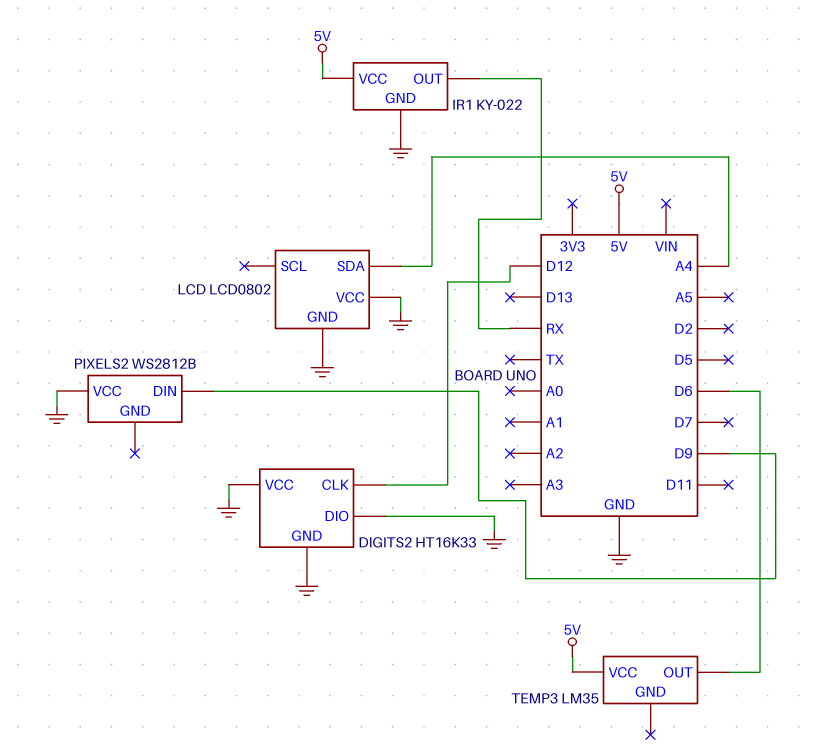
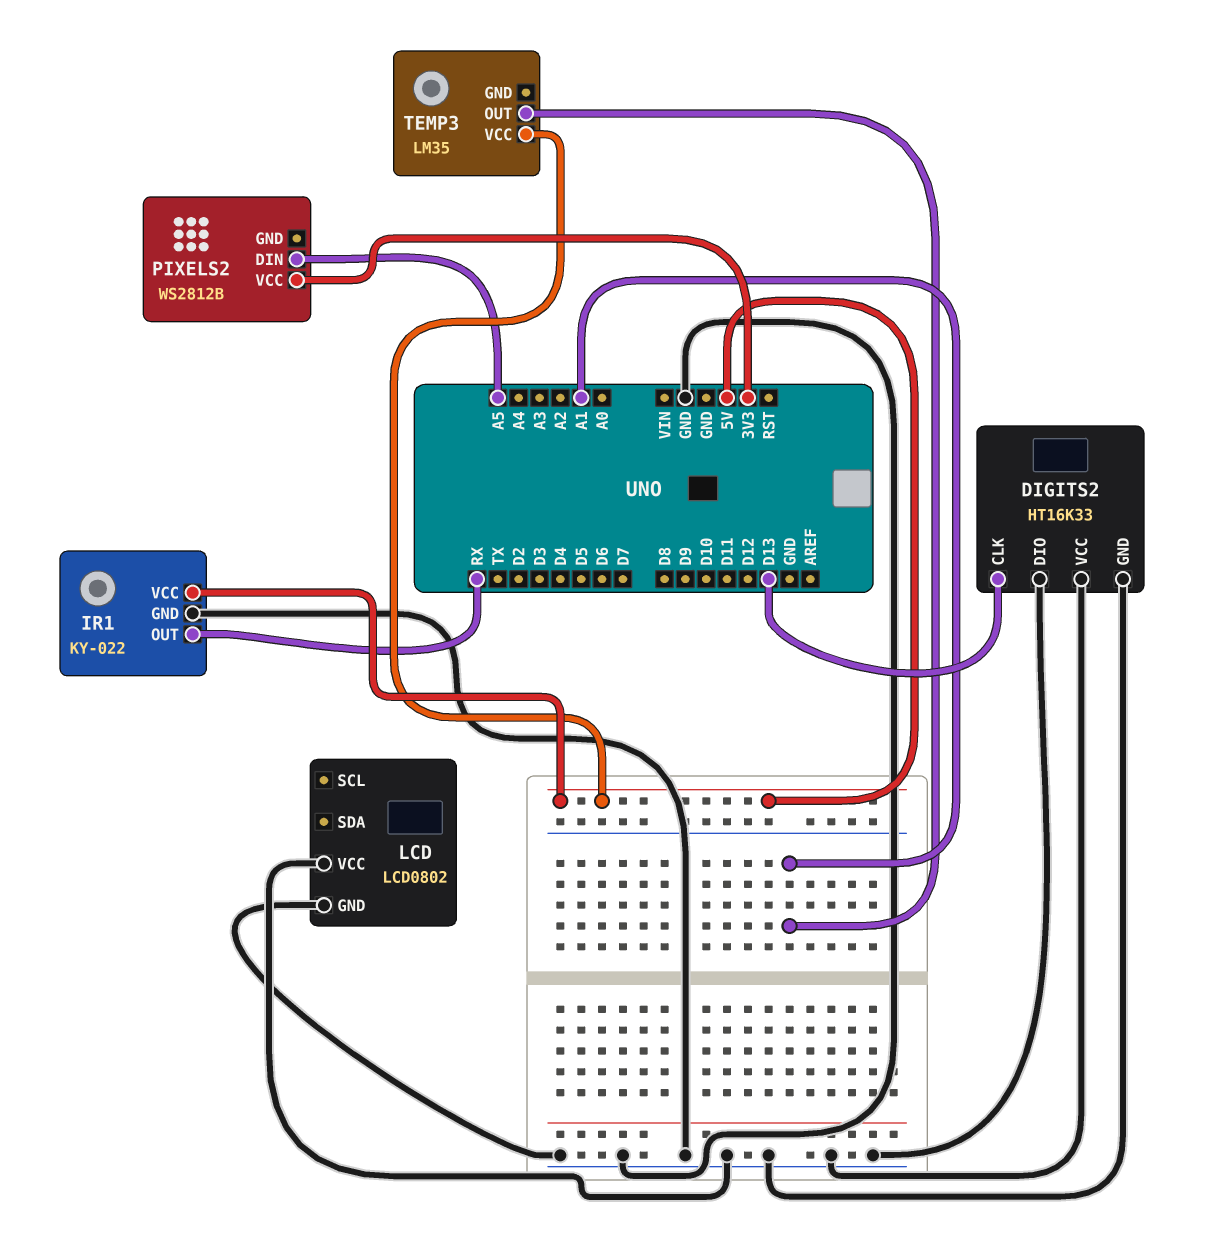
DIGITS2 pin CLK: D12 -> D13
LCD pin SDA: A4 -> none
PIXELS2 pin DIN: D9 -> A5
PIXELS2 pin VCC: GND -> 3V3
TEMP3 pin OUT: D6 -> A1

